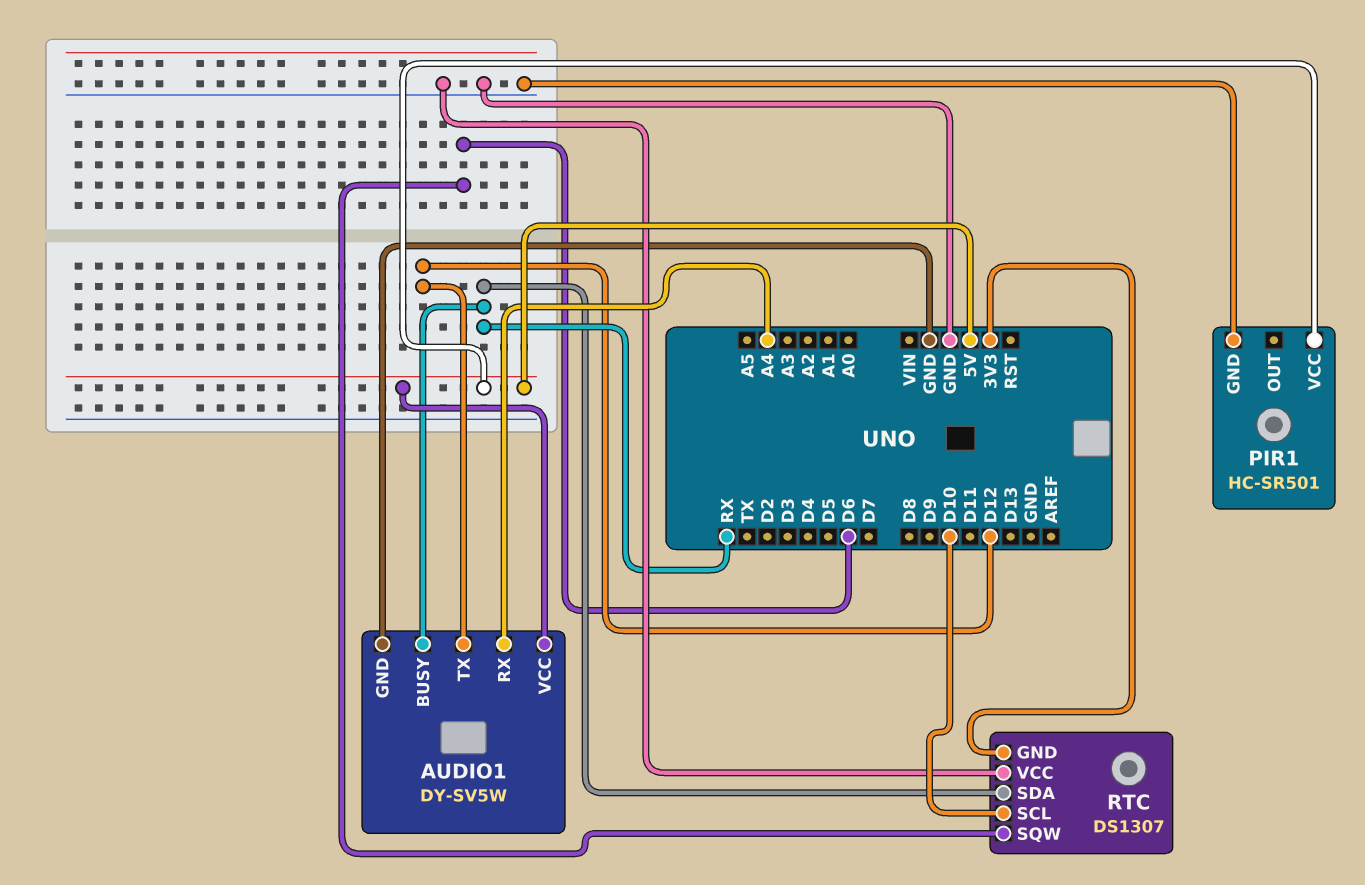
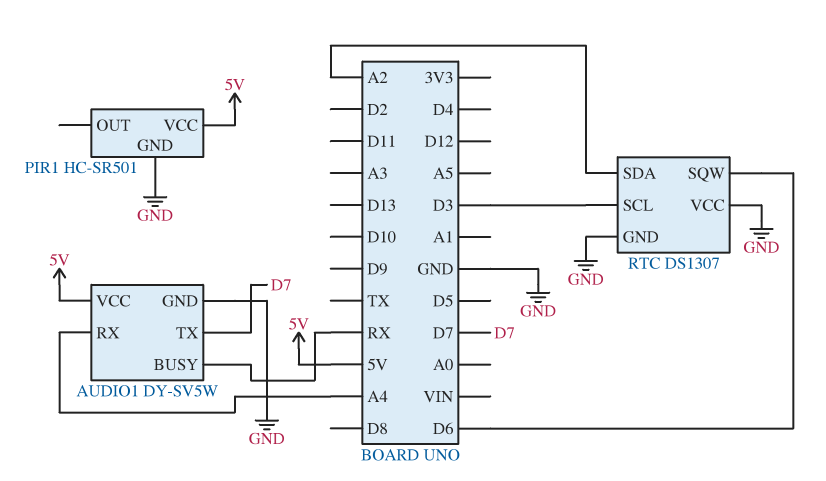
AUDIO1 pin TX: D12 -> D7
RTC pin GND: 3V3 -> GND
RTC pin SCL: D10 -> D3
RTC pin SDA: RX -> A2

